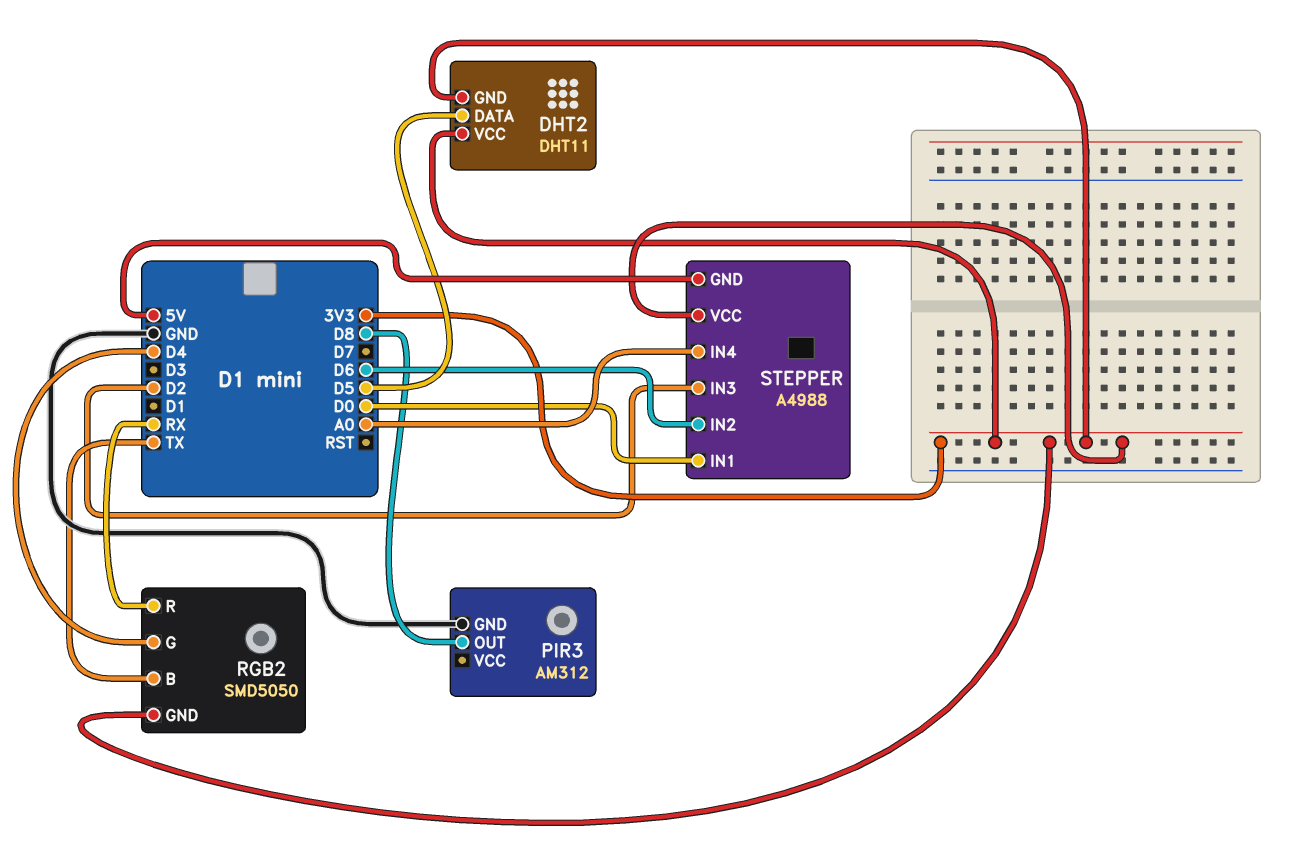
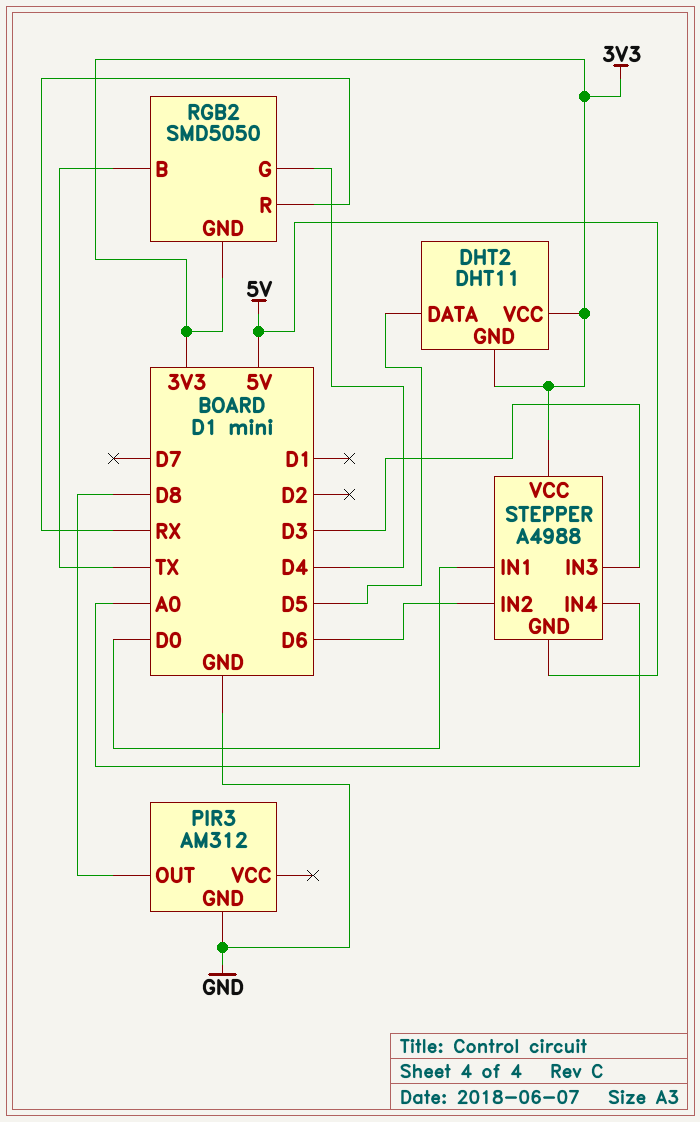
STEPPER pin IN3: D2 -> D3

